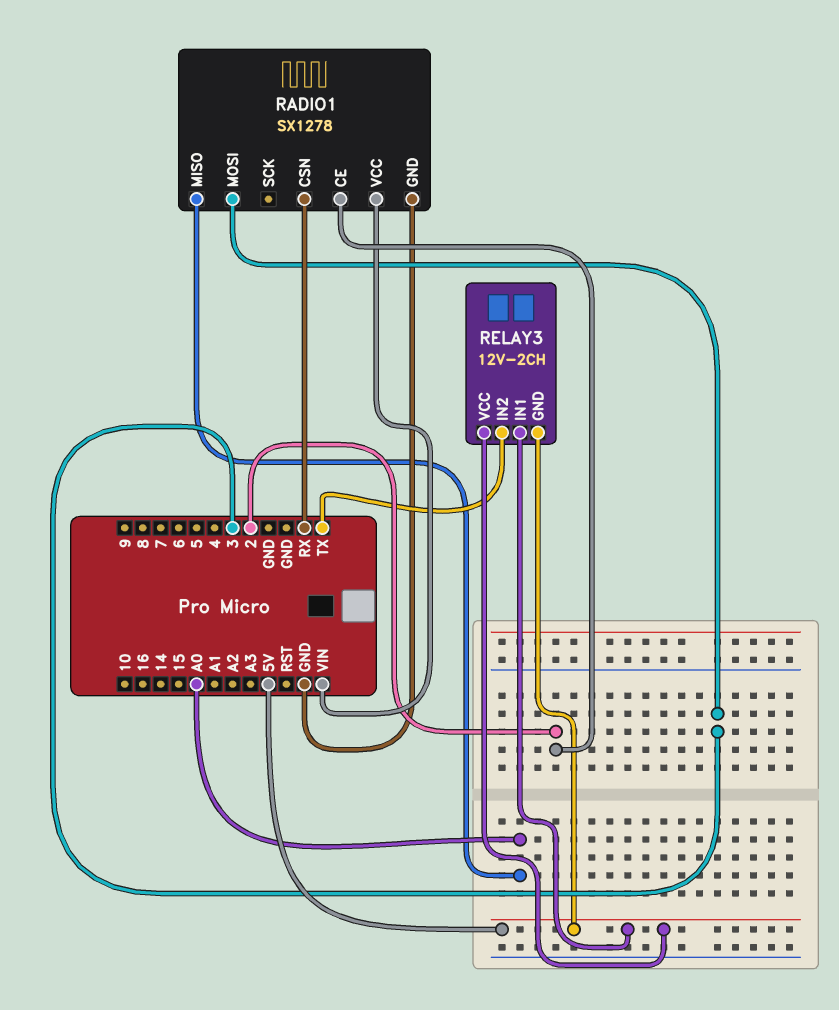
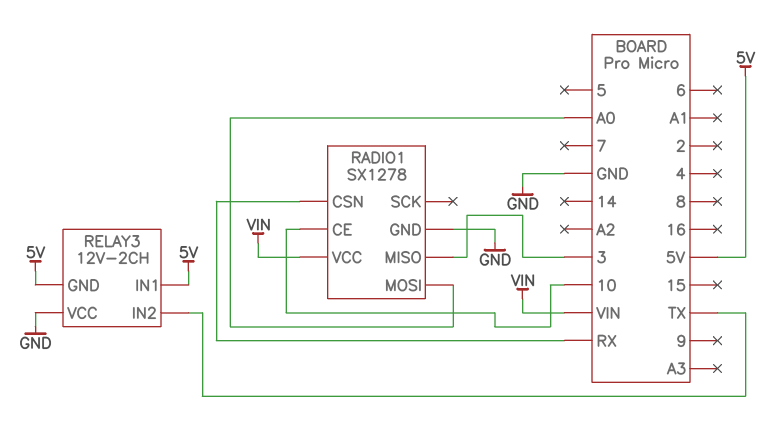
RADIO1 pin CE: 2 -> 10
RADIO1 pin MISO: A0 -> 3
RADIO1 pin MOSI: 3 -> A0
RELAY3 pin VCC: 5V -> GND

